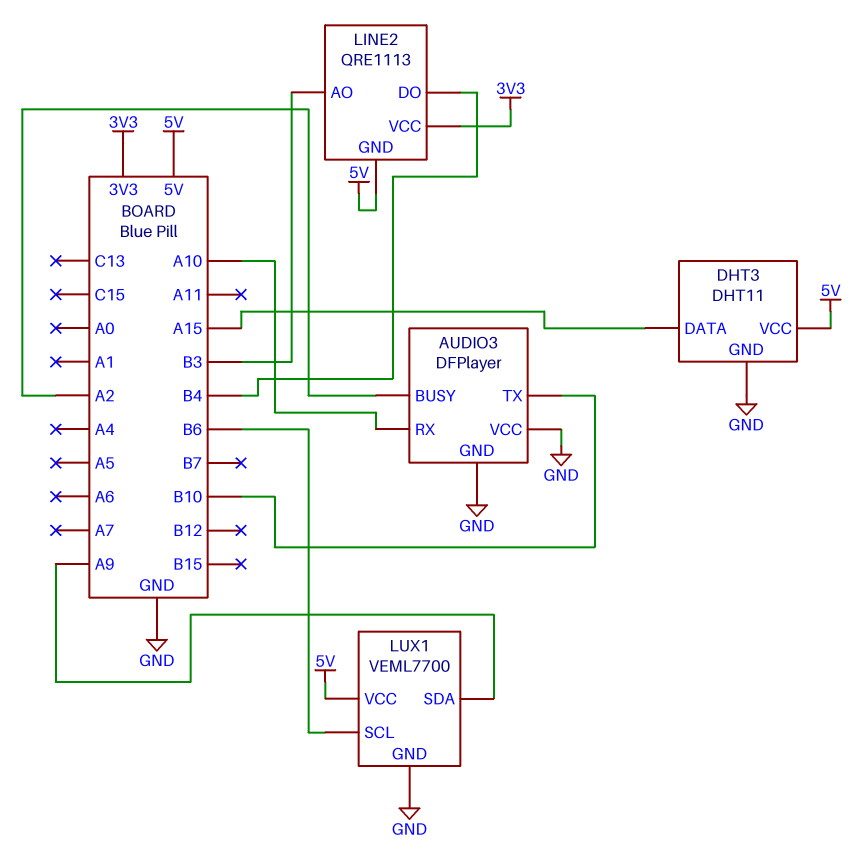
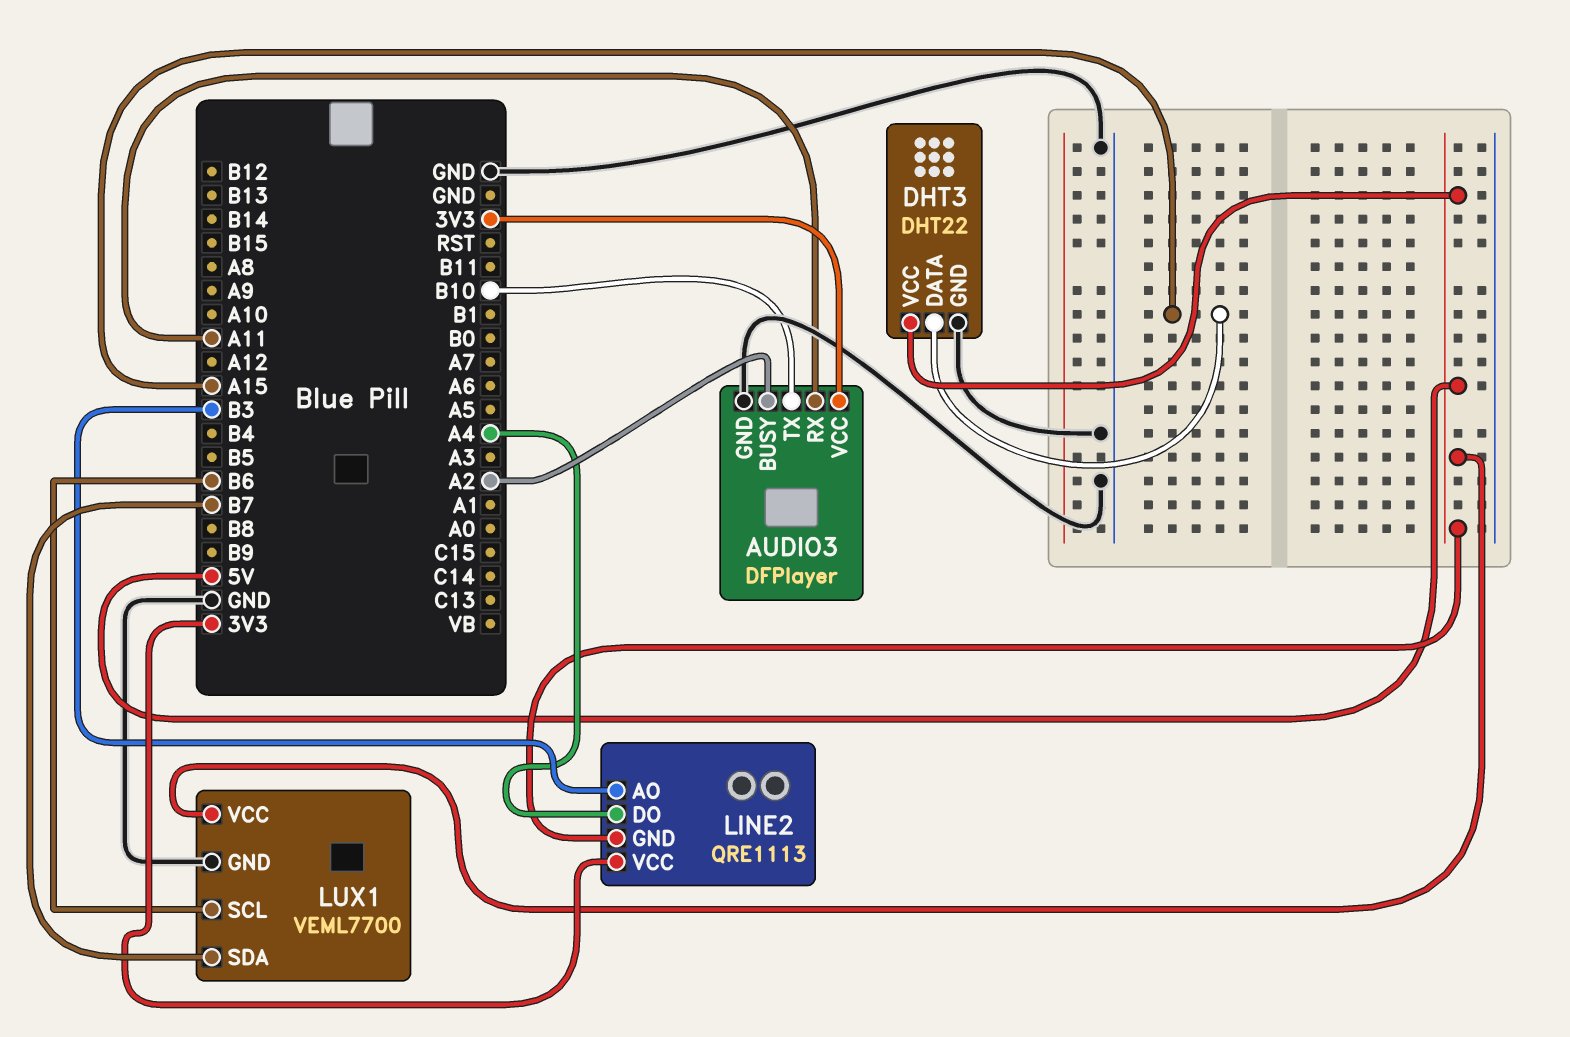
AUDIO3 pin RX: A10 -> A11
AUDIO3 pin VCC: GND -> 3V3
DHT3: DHT11 -> DHT22
LINE2 pin DO: B4 -> A4
LUX1 pin SDA: A9 -> B7

